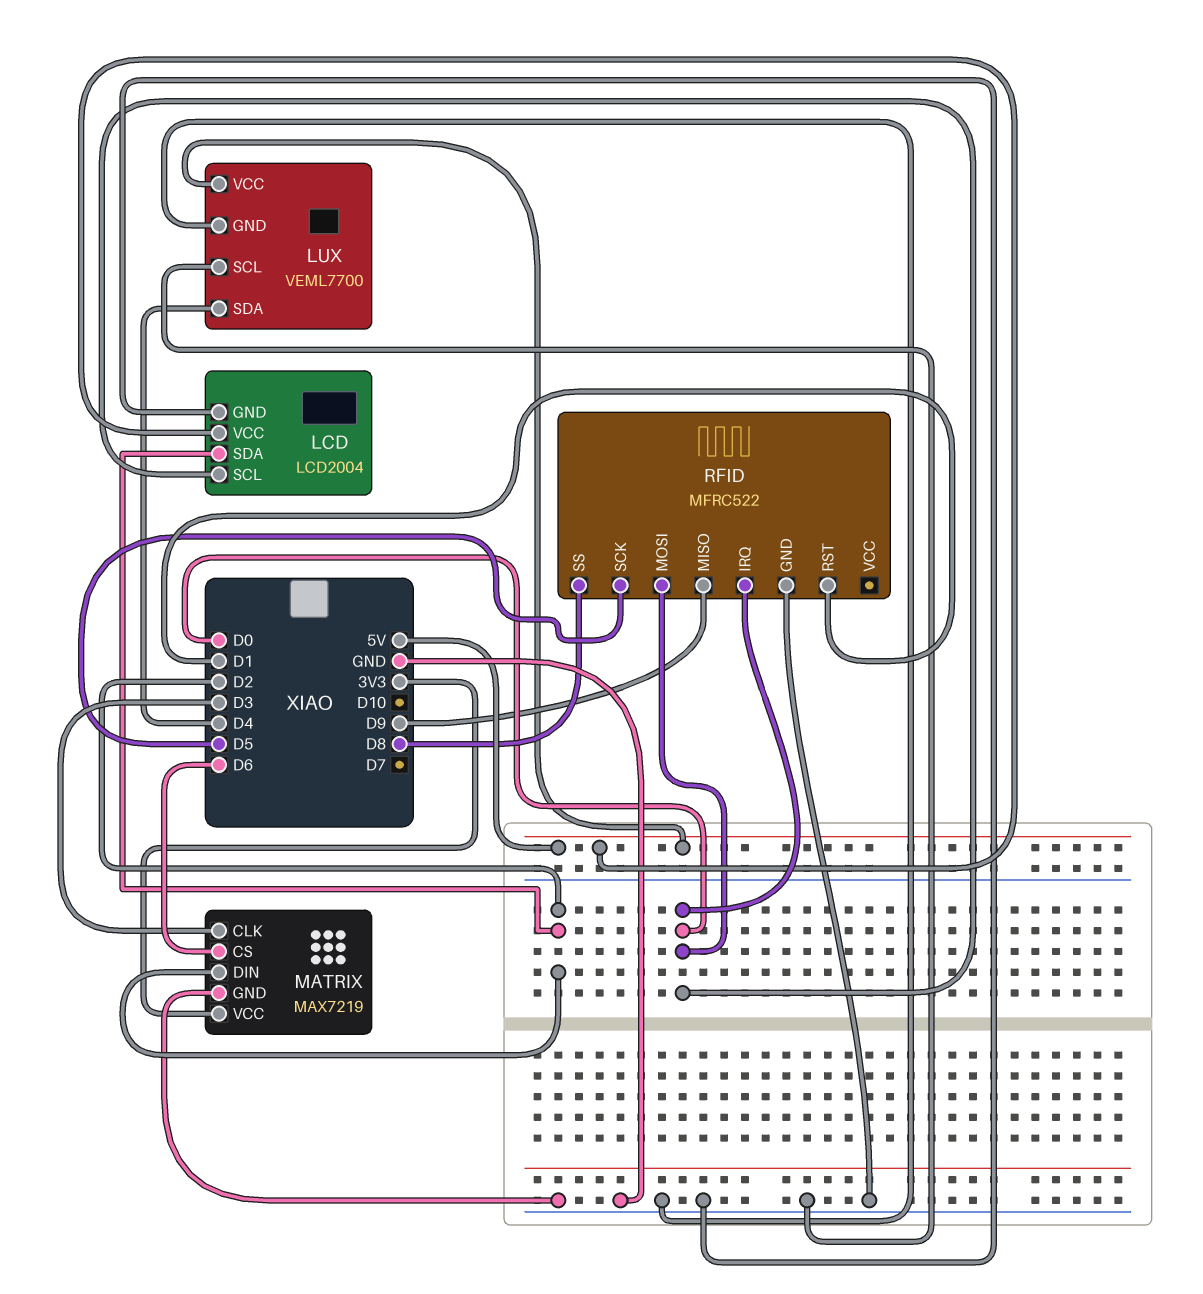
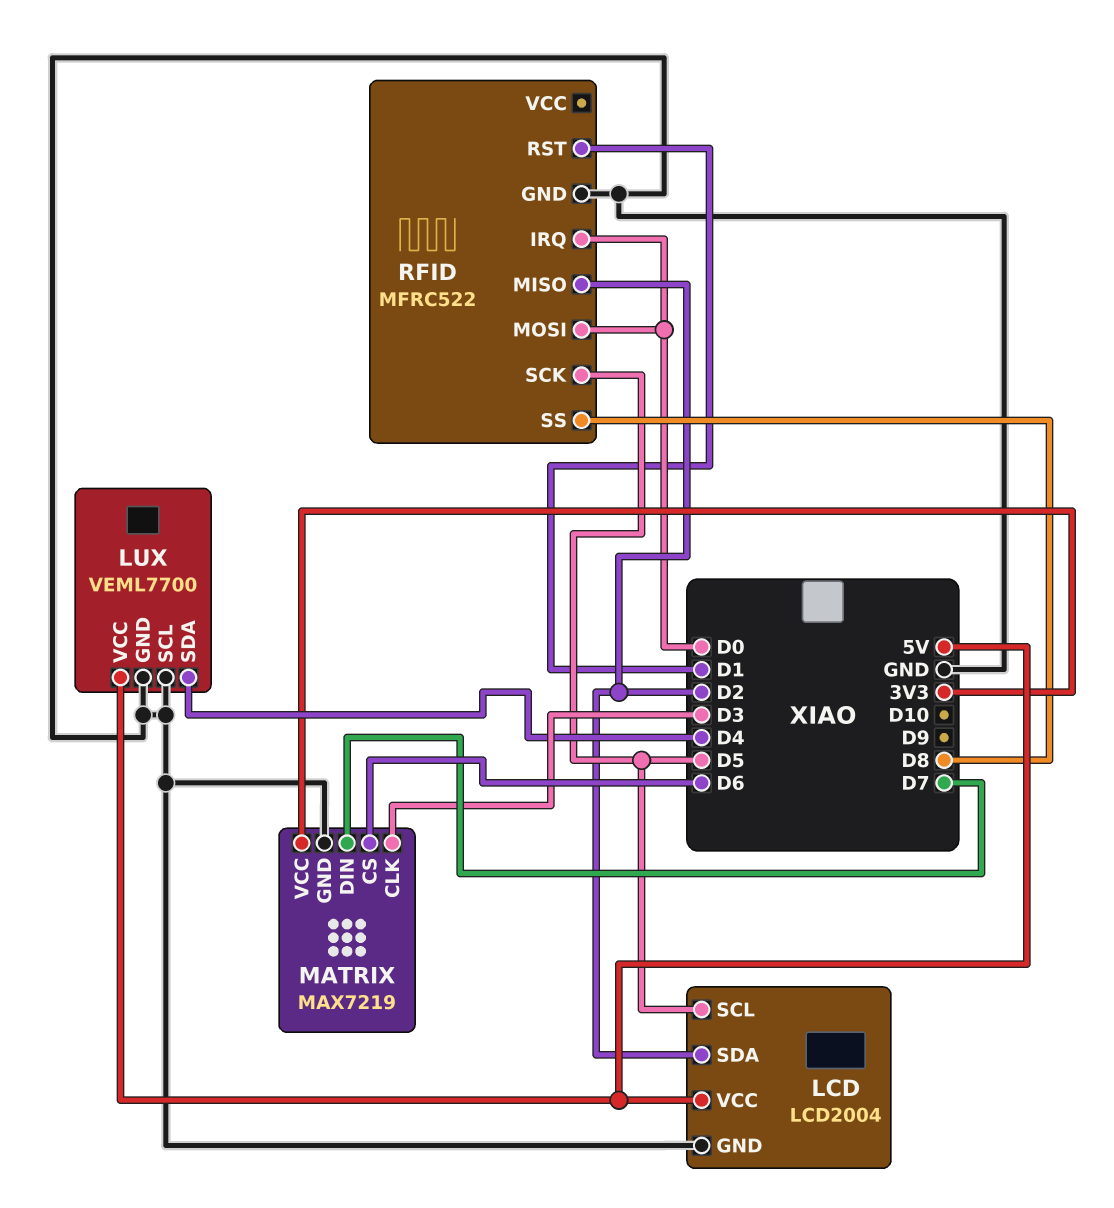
LCD pin SCL: D0 -> D5
MATRIX pin DIN: D2 -> D7
RFID pin MISO: D9 -> D2

